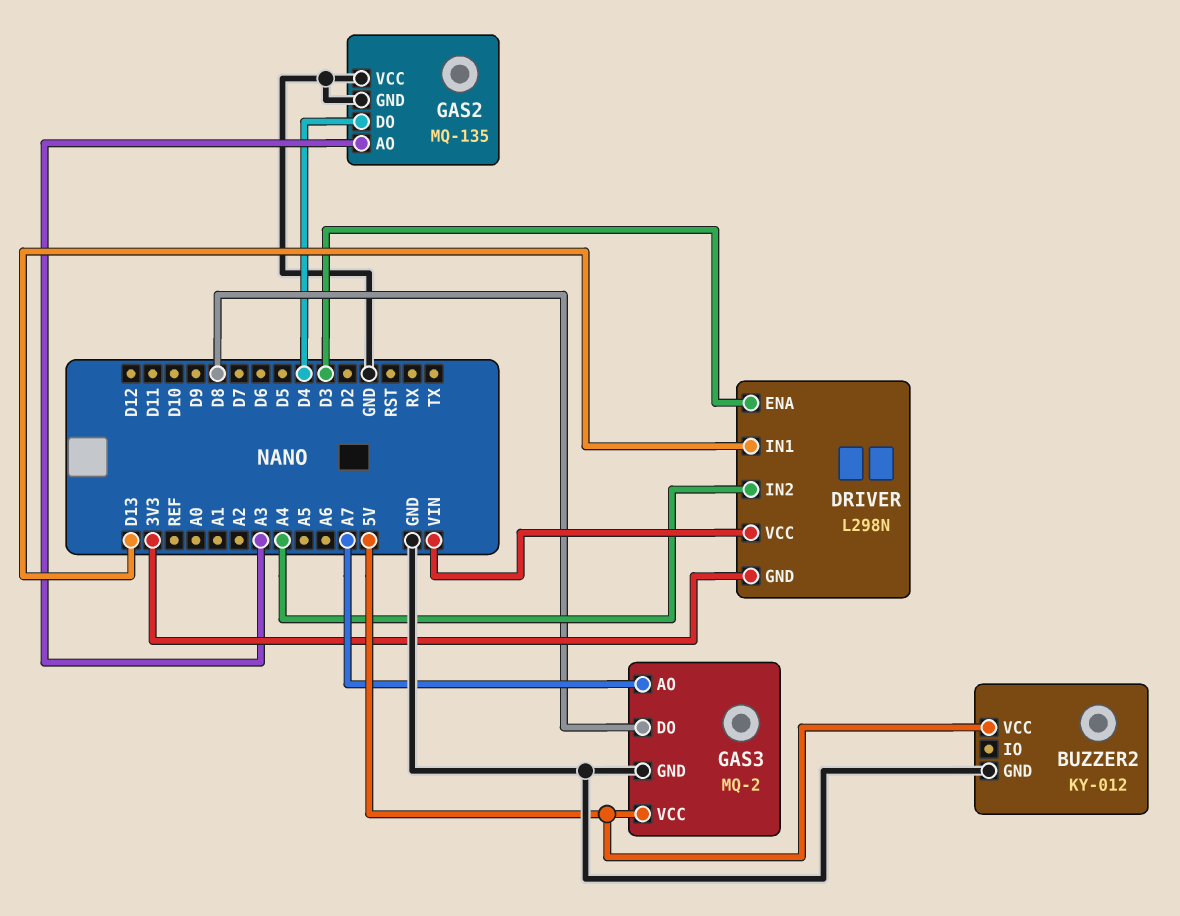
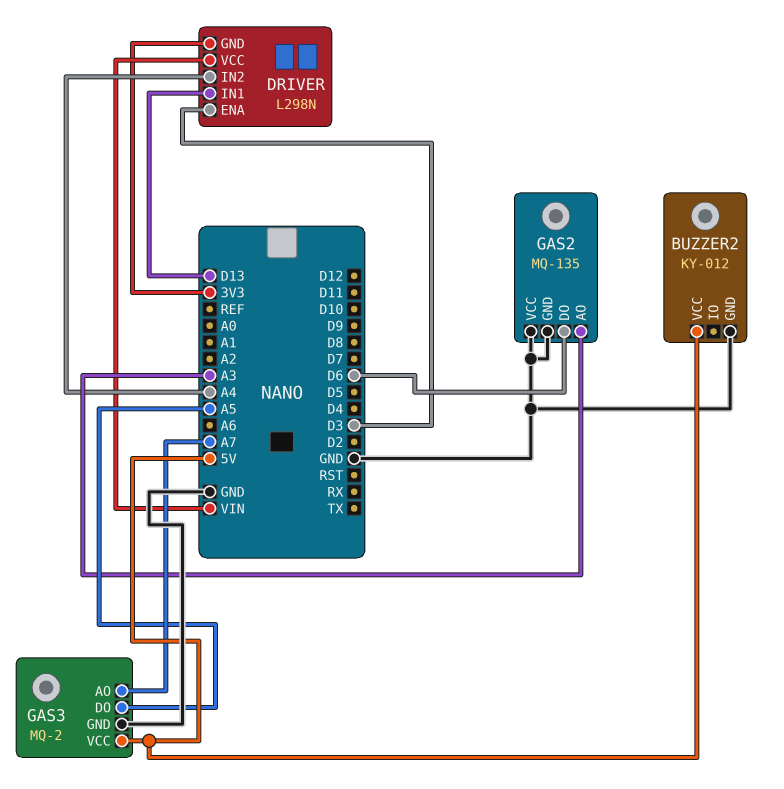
GAS2 pin DO: D4 -> D6
GAS3 pin DO: D8 -> A5

